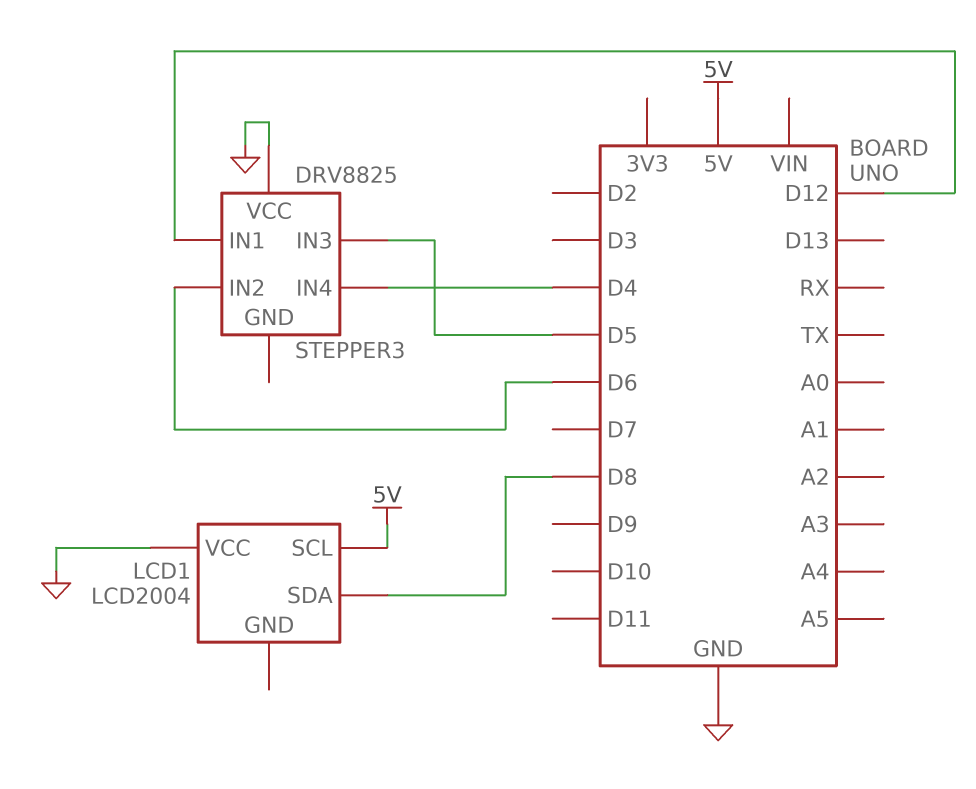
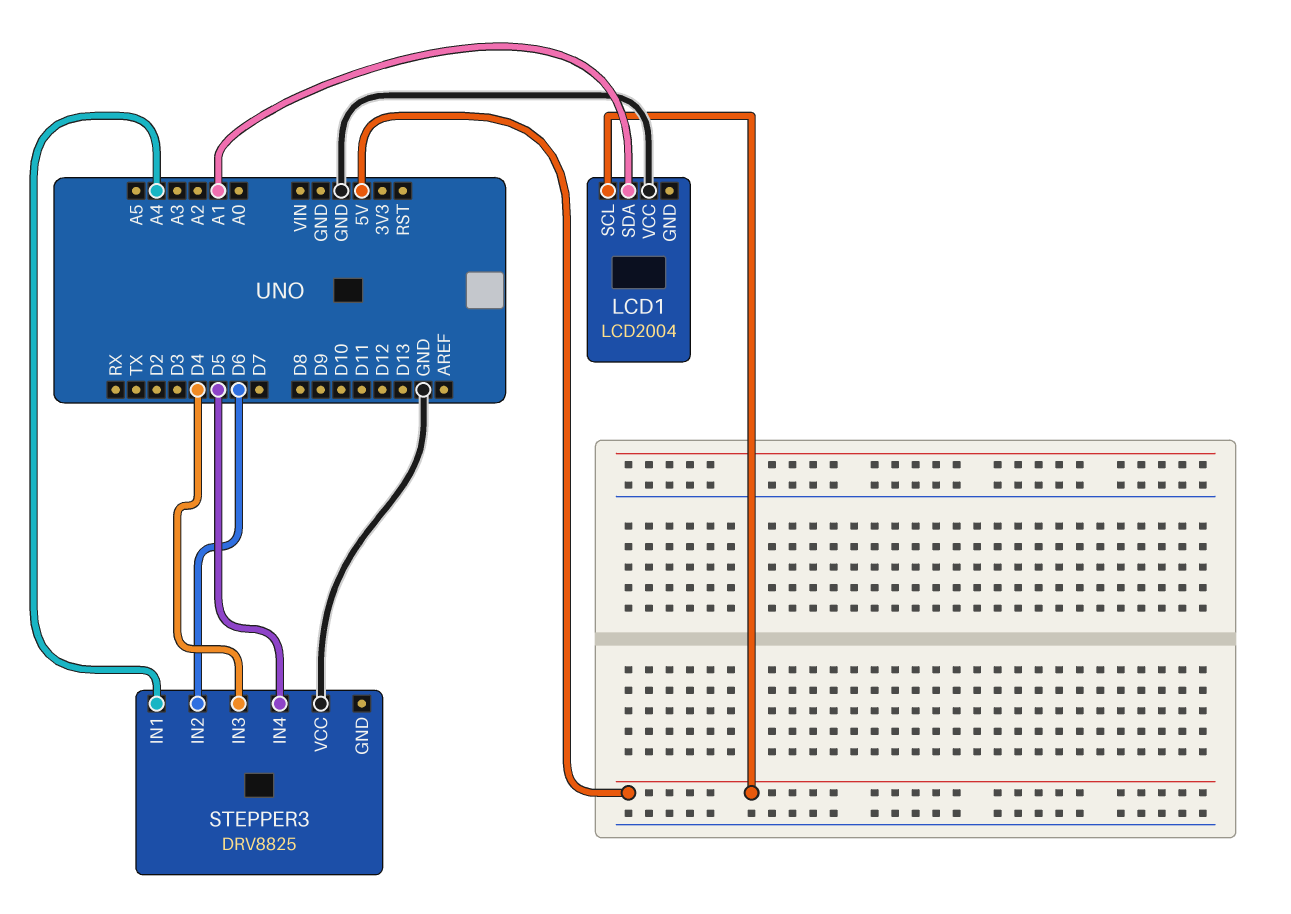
LCD1 pin SDA: D8 -> A1
STEPPER3 pin IN1: D12 -> A4
STEPPER3 pin IN3: D5 -> D4
STEPPER3 pin IN4: D4 -> D5

